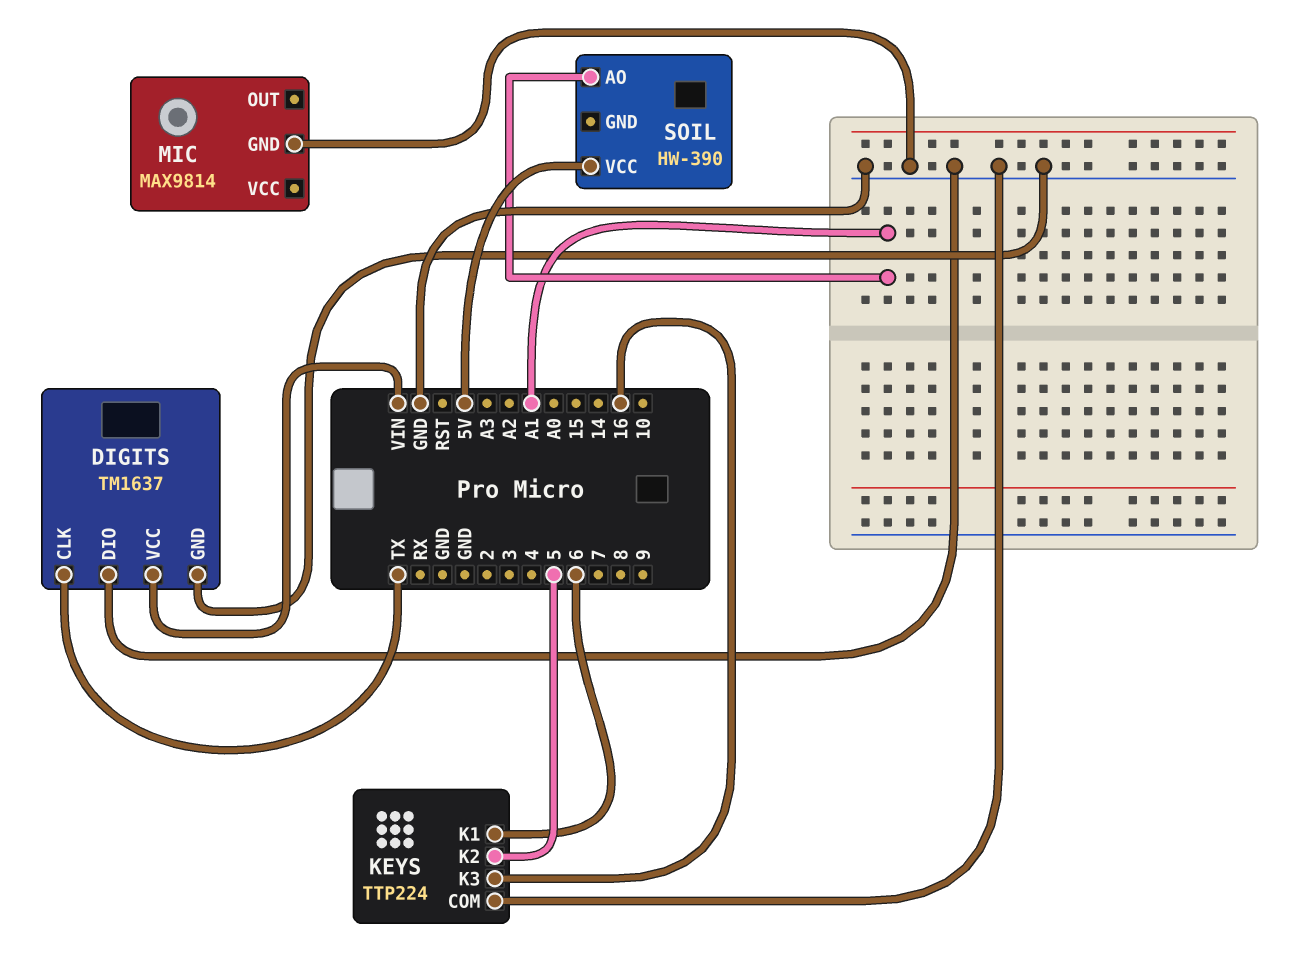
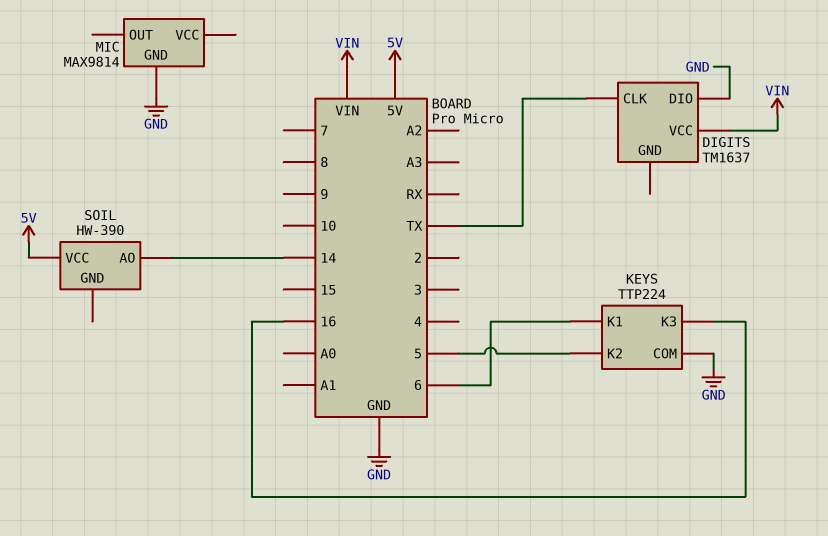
DIGITS pin GND: GND -> none
SOIL pin AO: A1 -> 14

